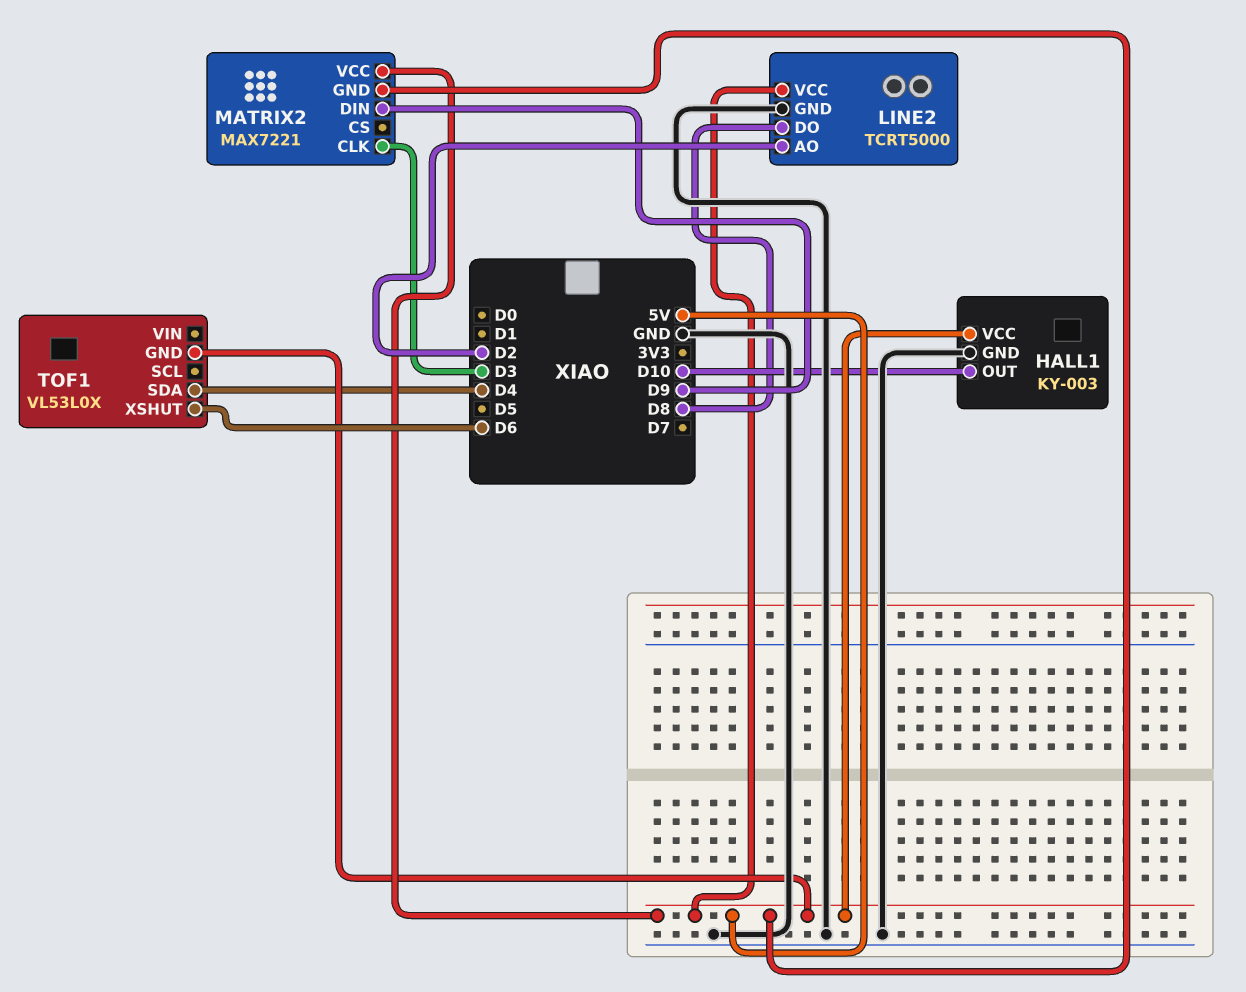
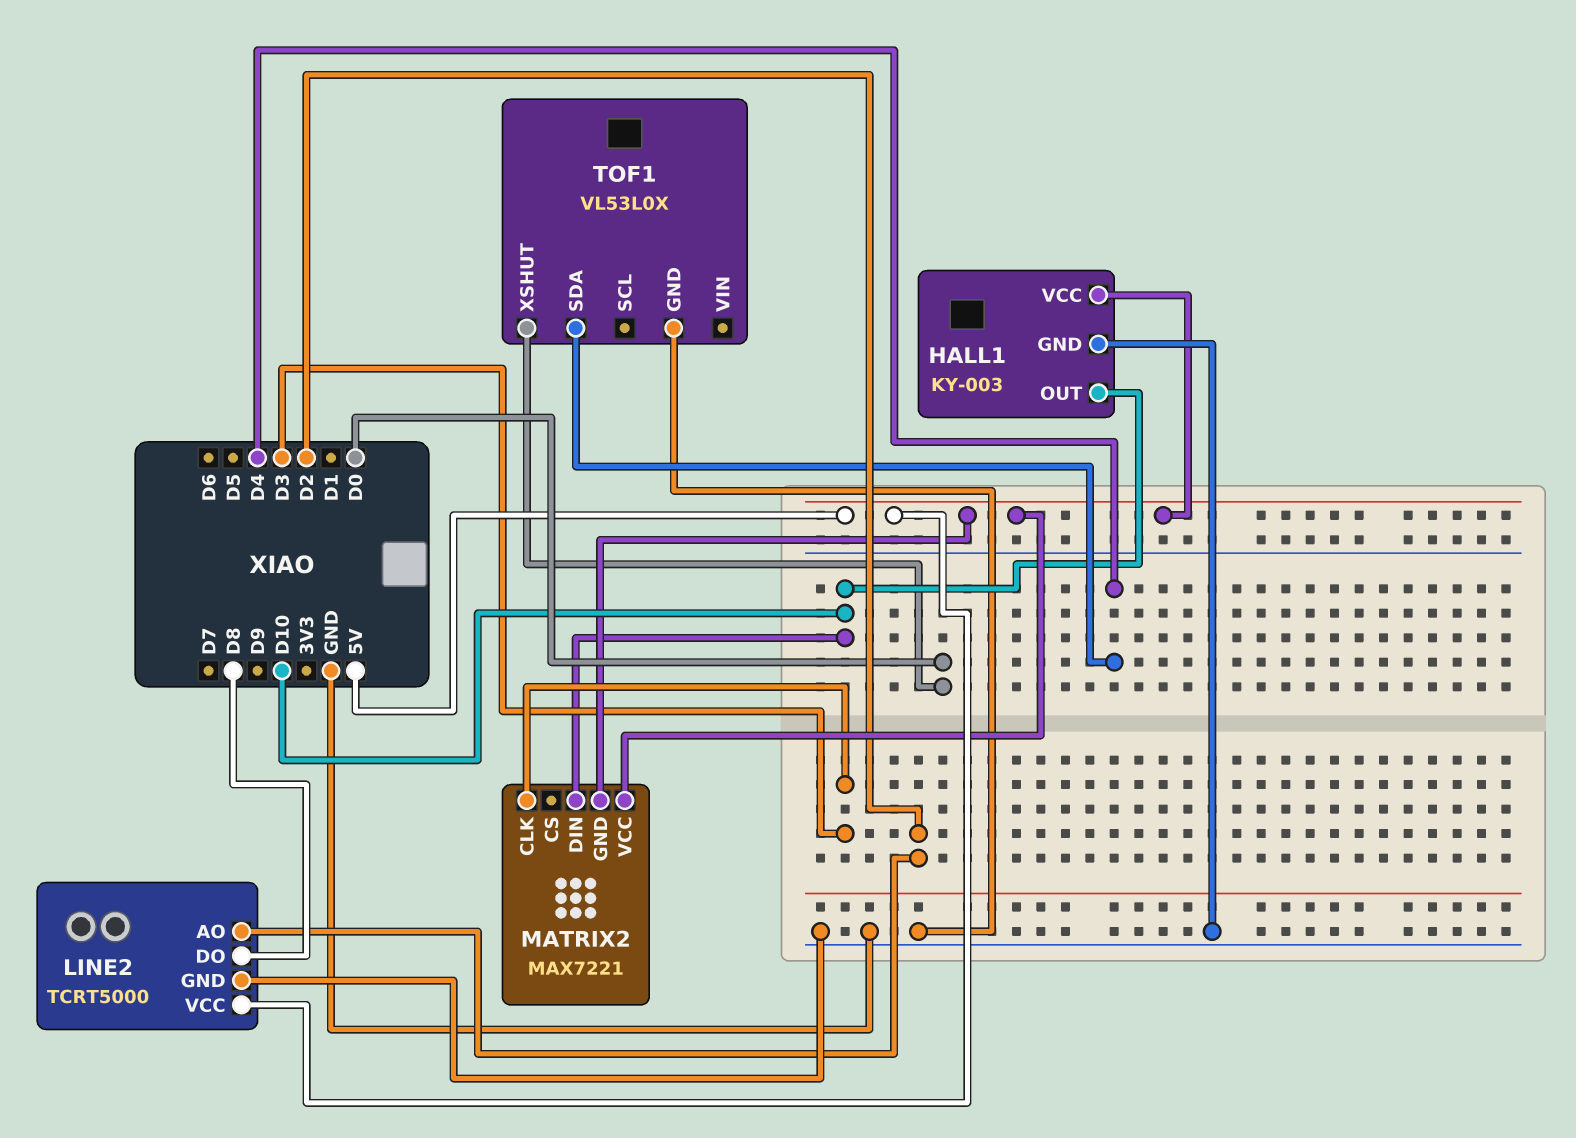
MATRIX2 pin DIN: D9 -> D10
TOF1 pin GND: 5V -> GND
TOF1 pin XSHUT: D6 -> D0

